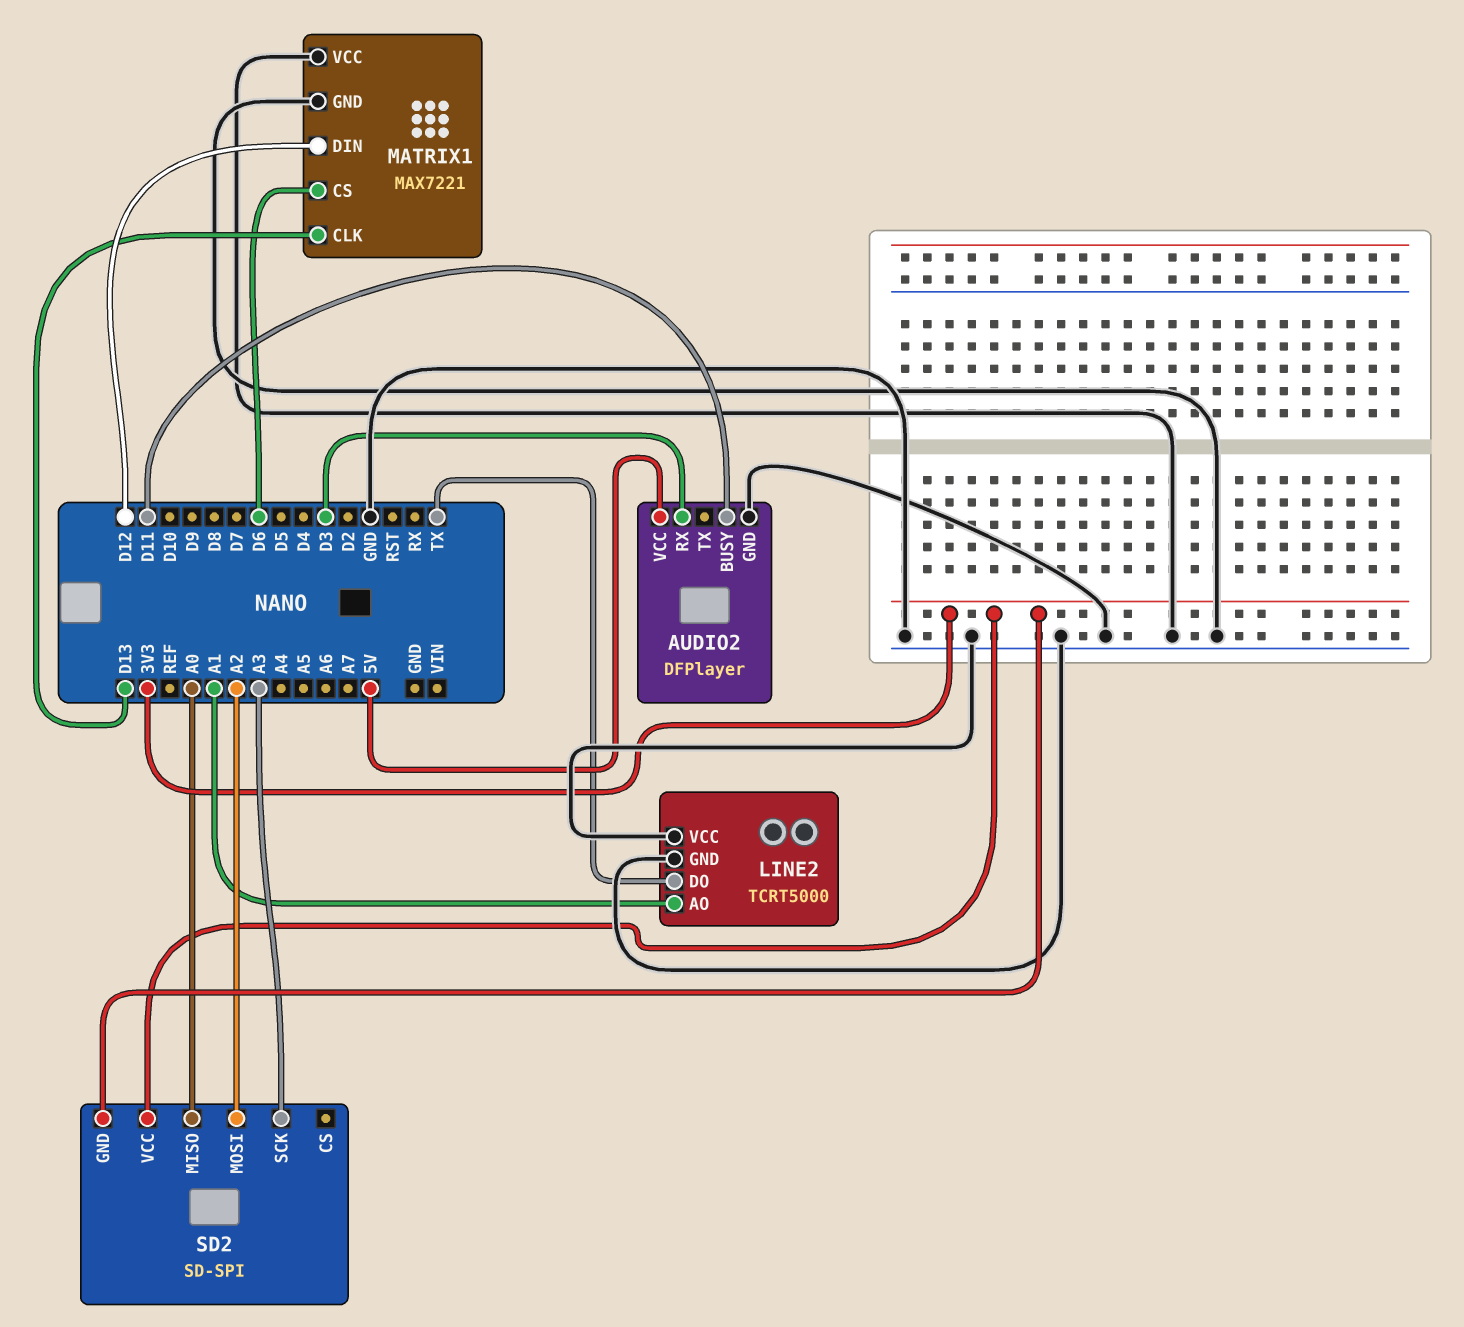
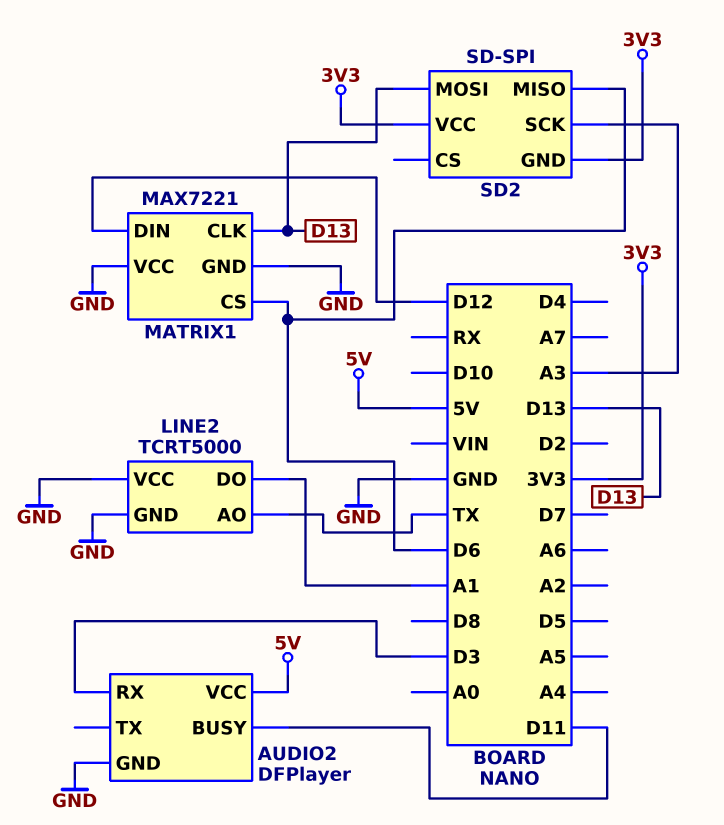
LINE2 pin AO: A1 -> TX
LINE2 pin DO: TX -> A1
SD2 pin MISO: A0 -> D6
SD2 pin MOSI: A2 -> D13

